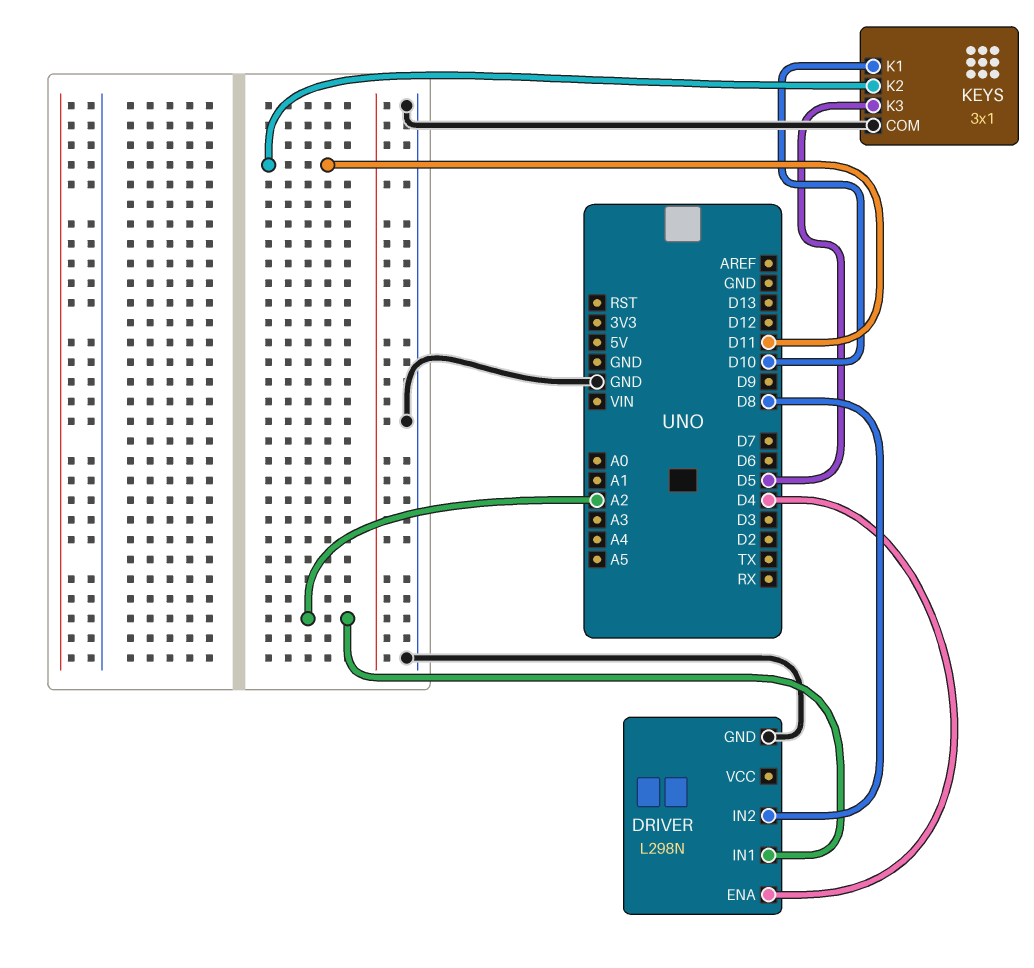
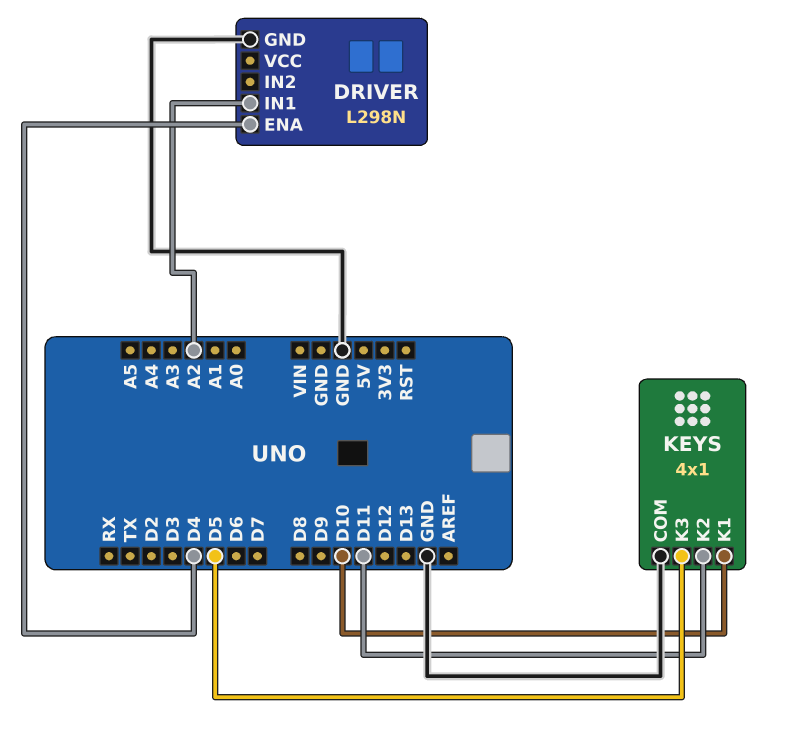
DRIVER pin IN2: D8 -> none
KEYS: 3x1 -> 4x1

